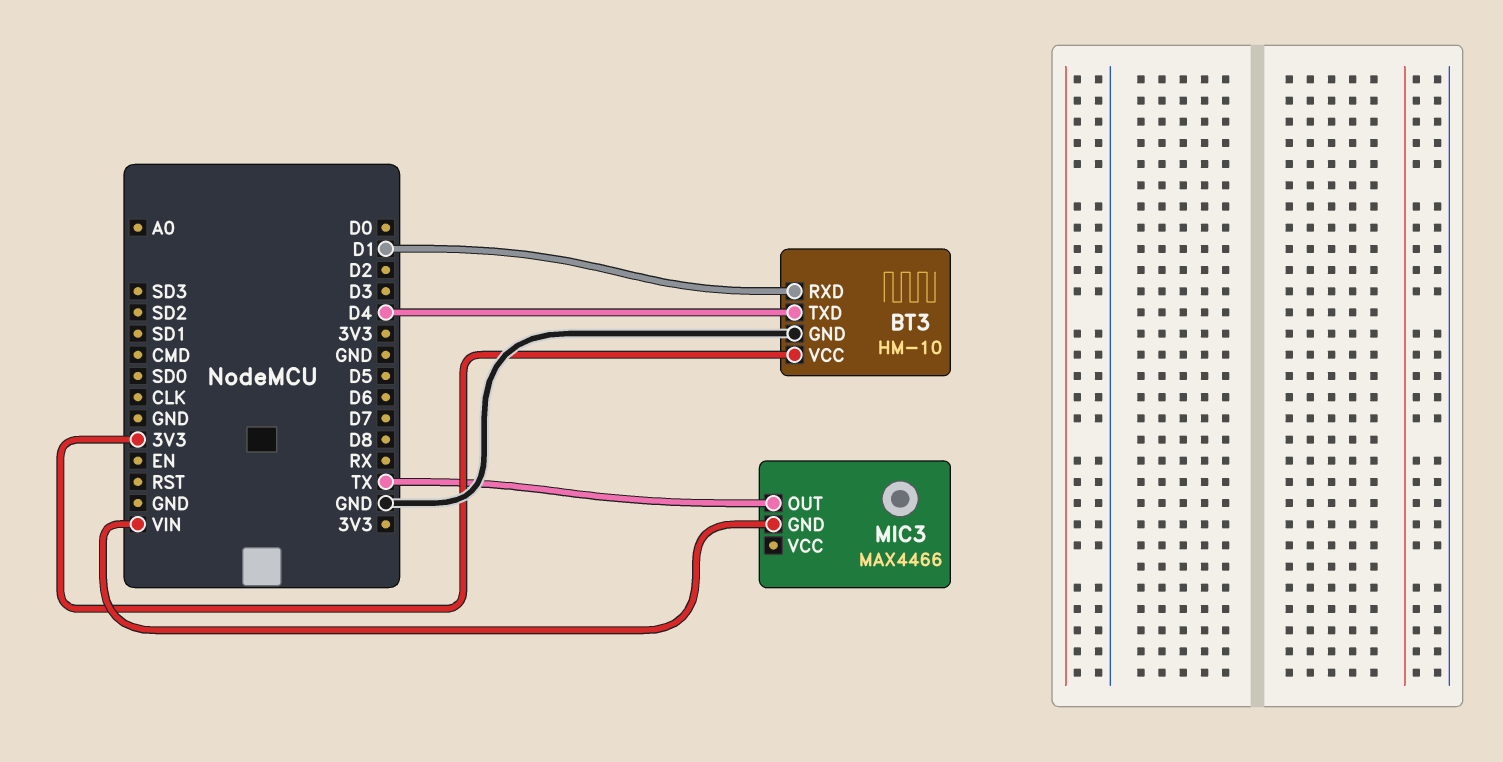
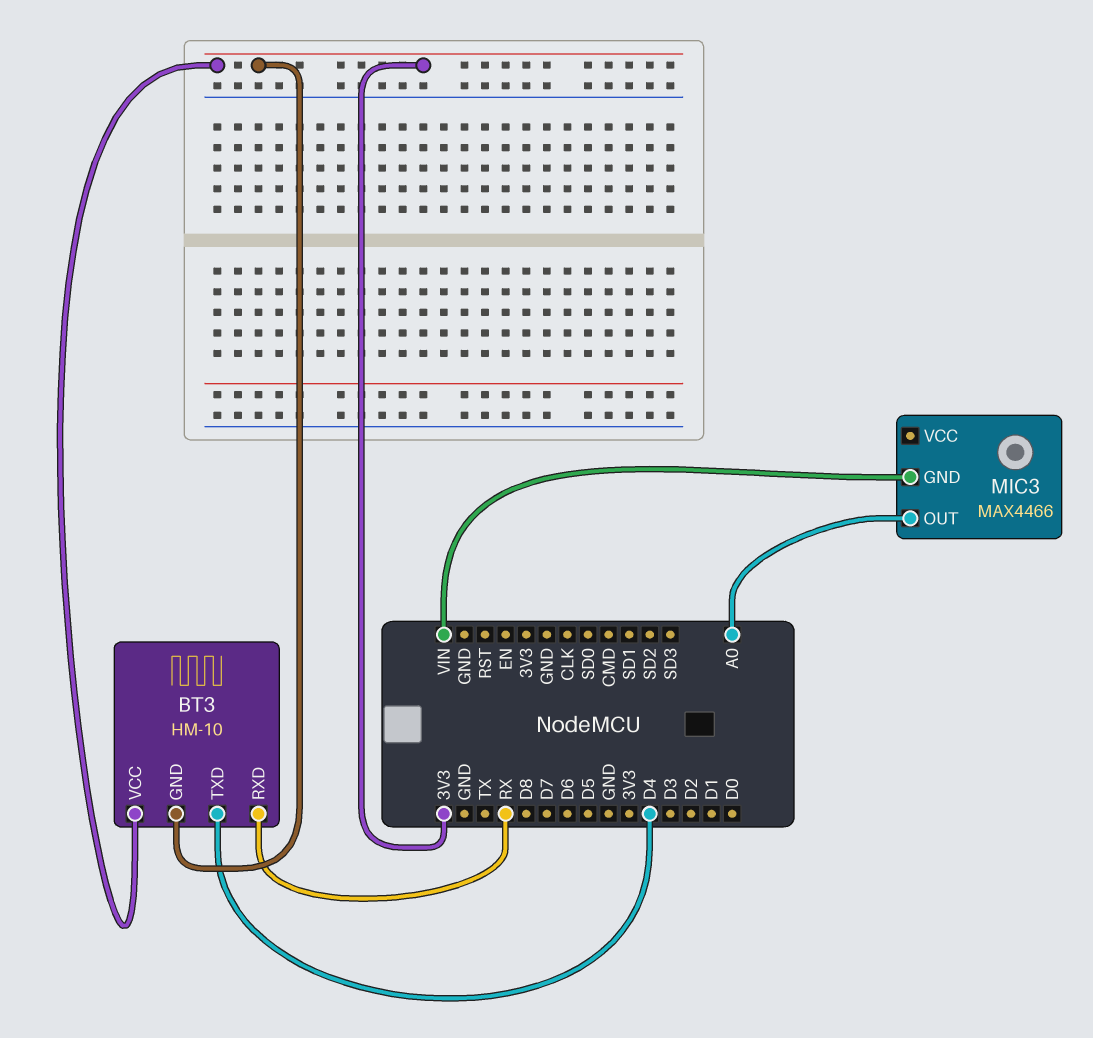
BT3 pin GND: GND -> 3V3
BT3 pin RXD: D1 -> RX
MIC3 pin OUT: TX -> A0

